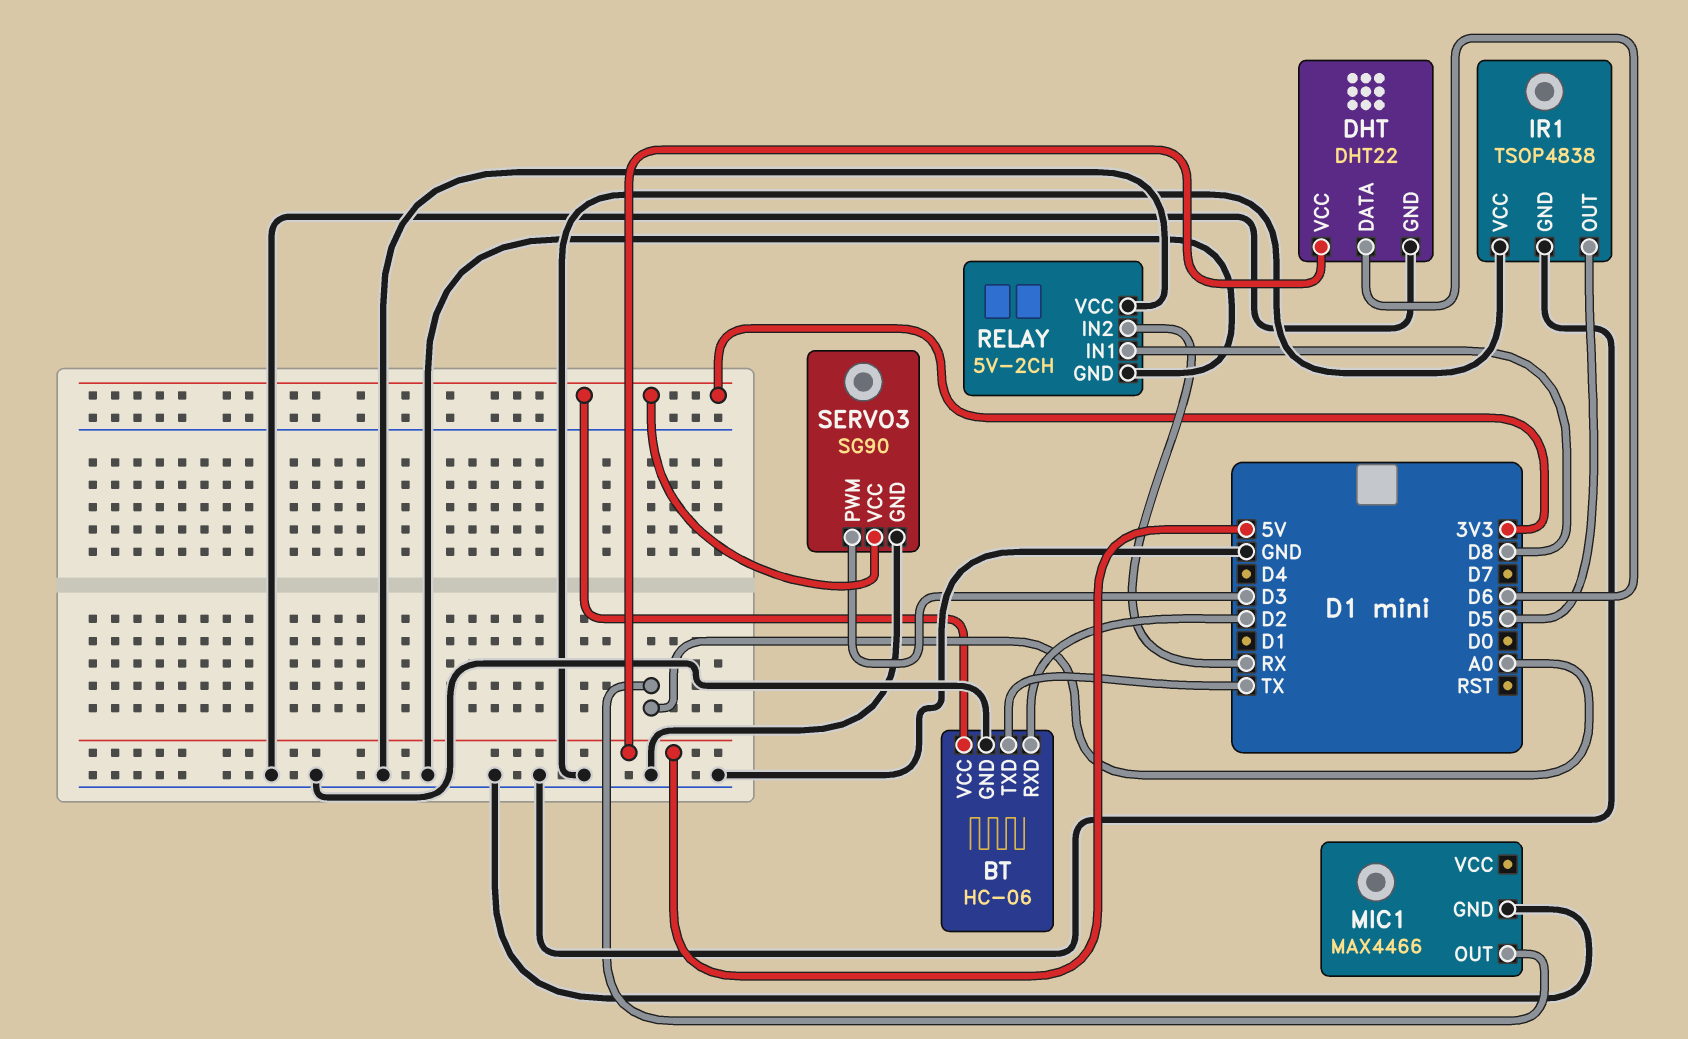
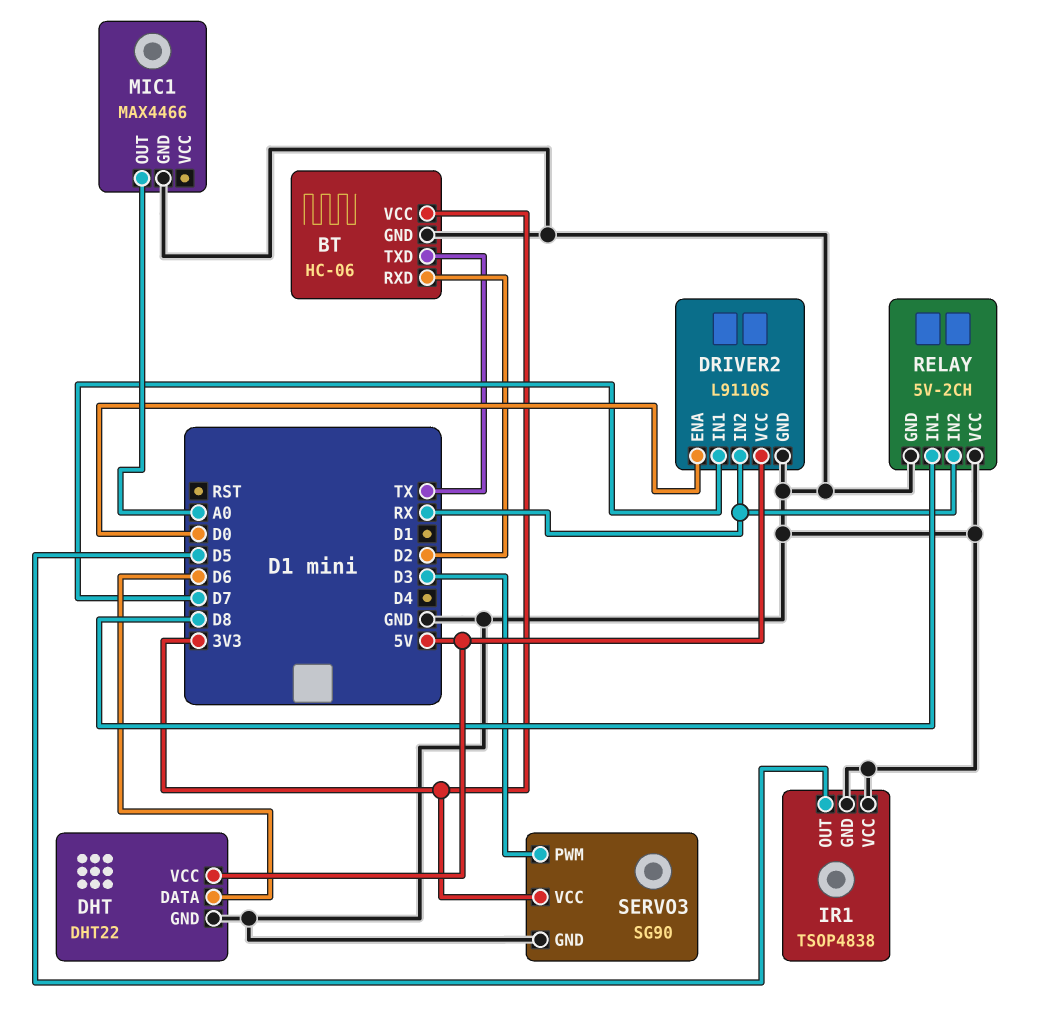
DRIVER2: none -> L9110S
DRIVER2 pin ENA: none -> D0
DRIVER2 pin GND: none -> GND
DRIVER2 pin IN1: none -> D7
DRIVER2 pin IN2: none -> RX
DRIVER2 pin VCC: none -> 5V

